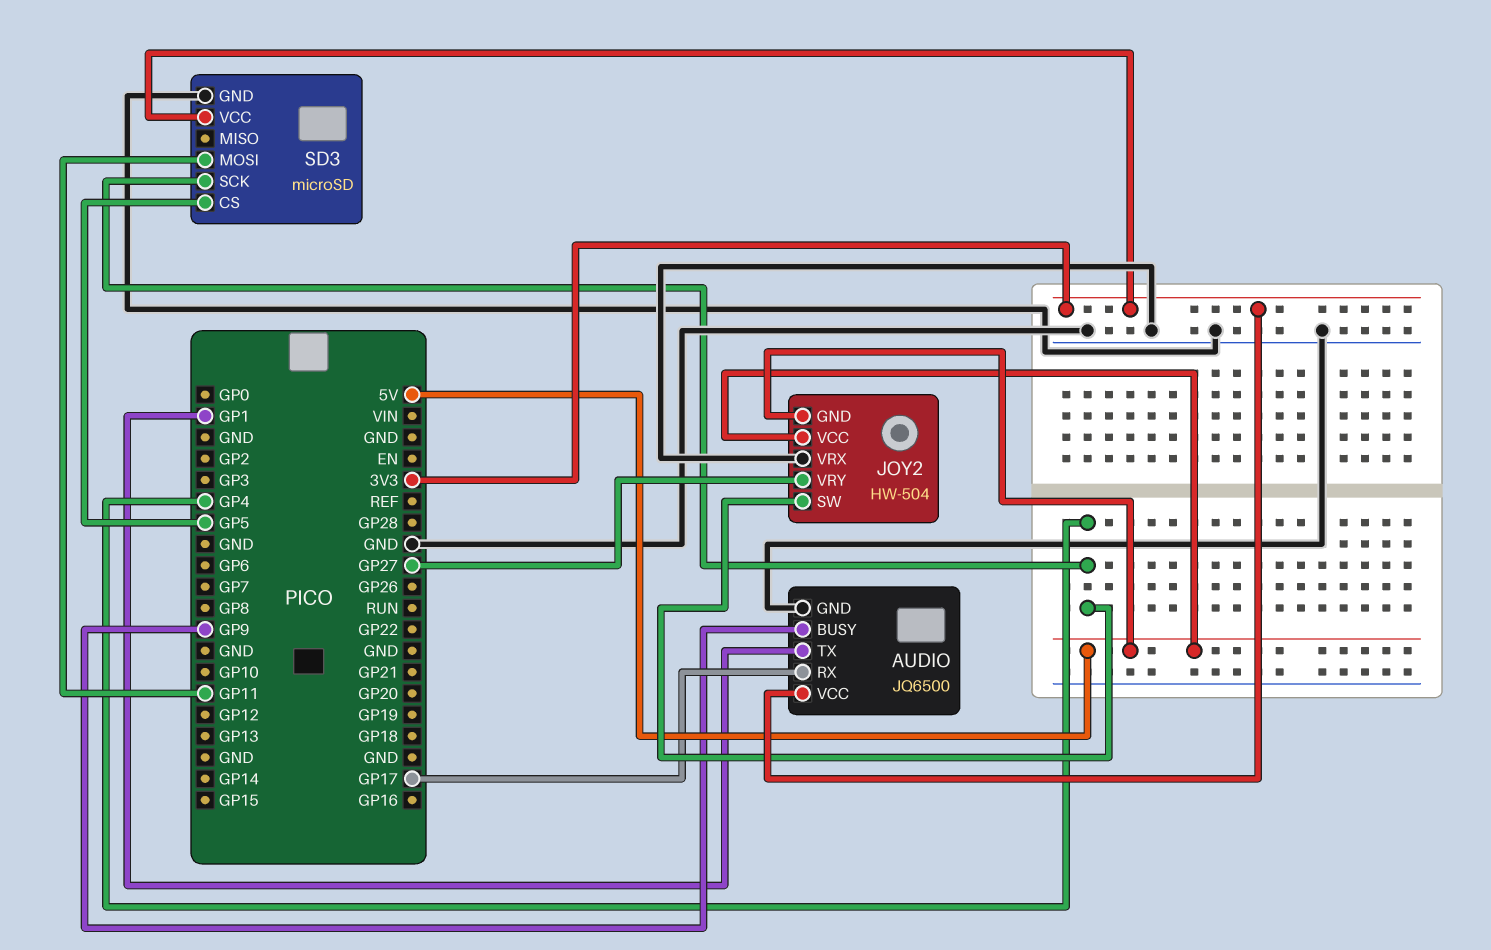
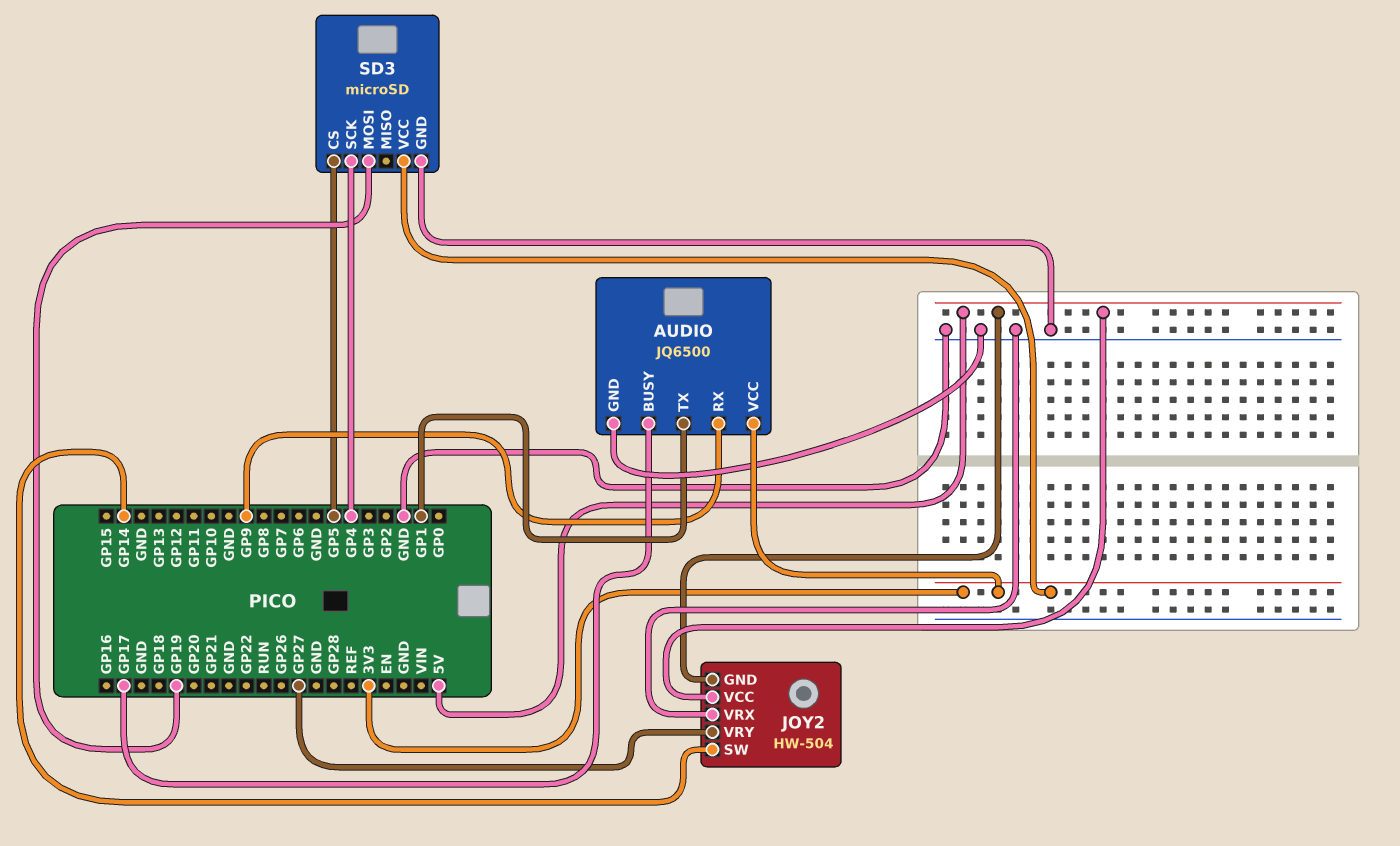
AUDIO pin BUSY: GP9 -> GP17
AUDIO pin RX: GP17 -> GP9
JOY2 pin SW: GP4 -> GP14
SD3 pin MOSI: GP11 -> GP19

